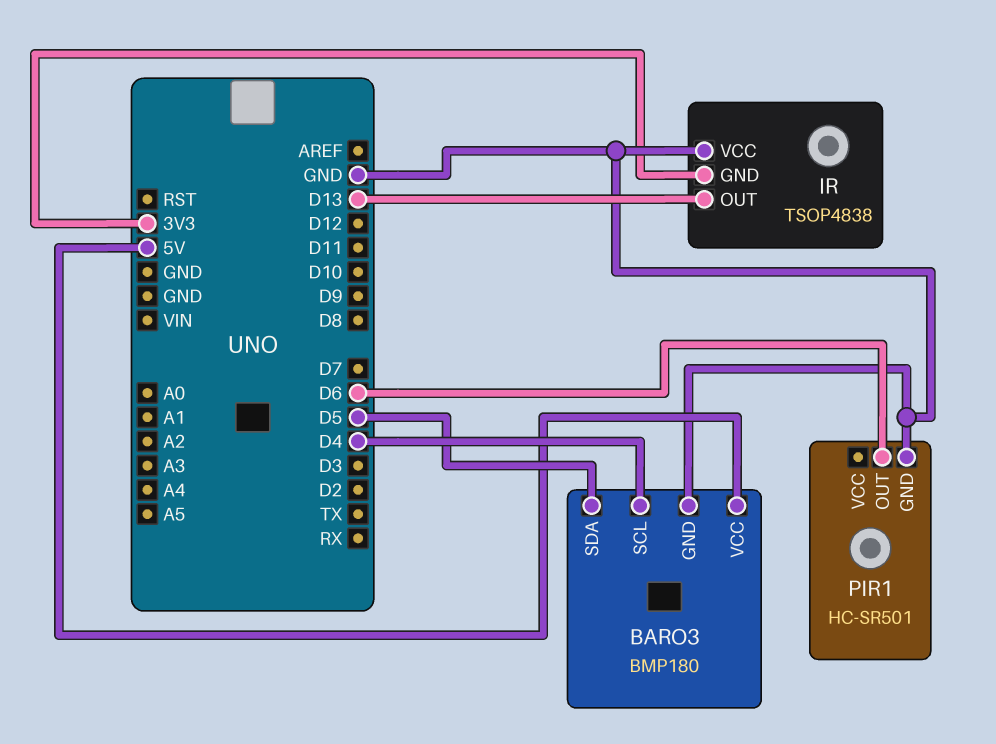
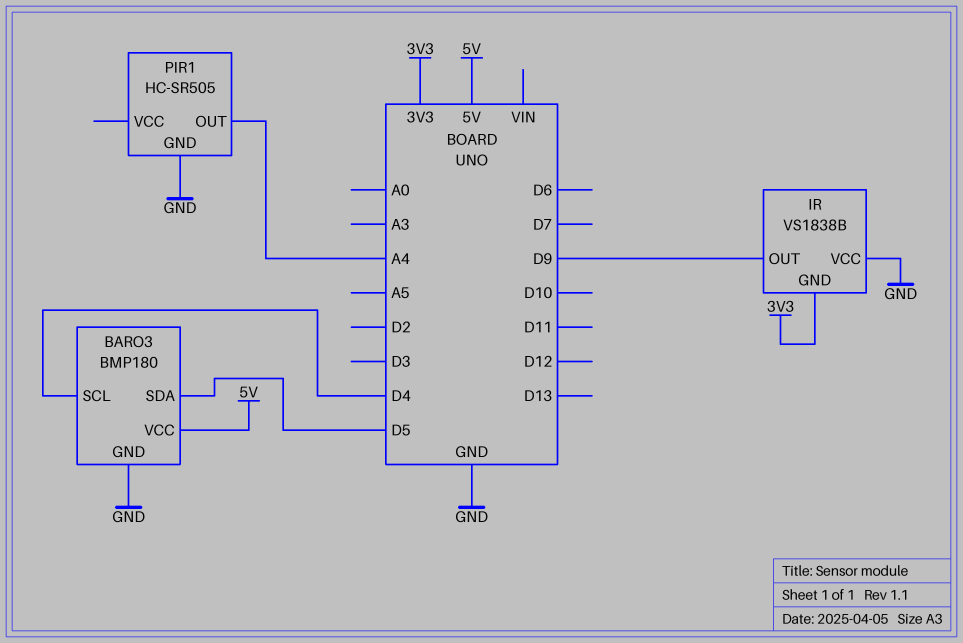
IR: TSOP4838 -> VS1838B
IR pin OUT: D13 -> D9
PIR1: HC-SR501 -> HC-SR505
PIR1 pin OUT: D6 -> A4

